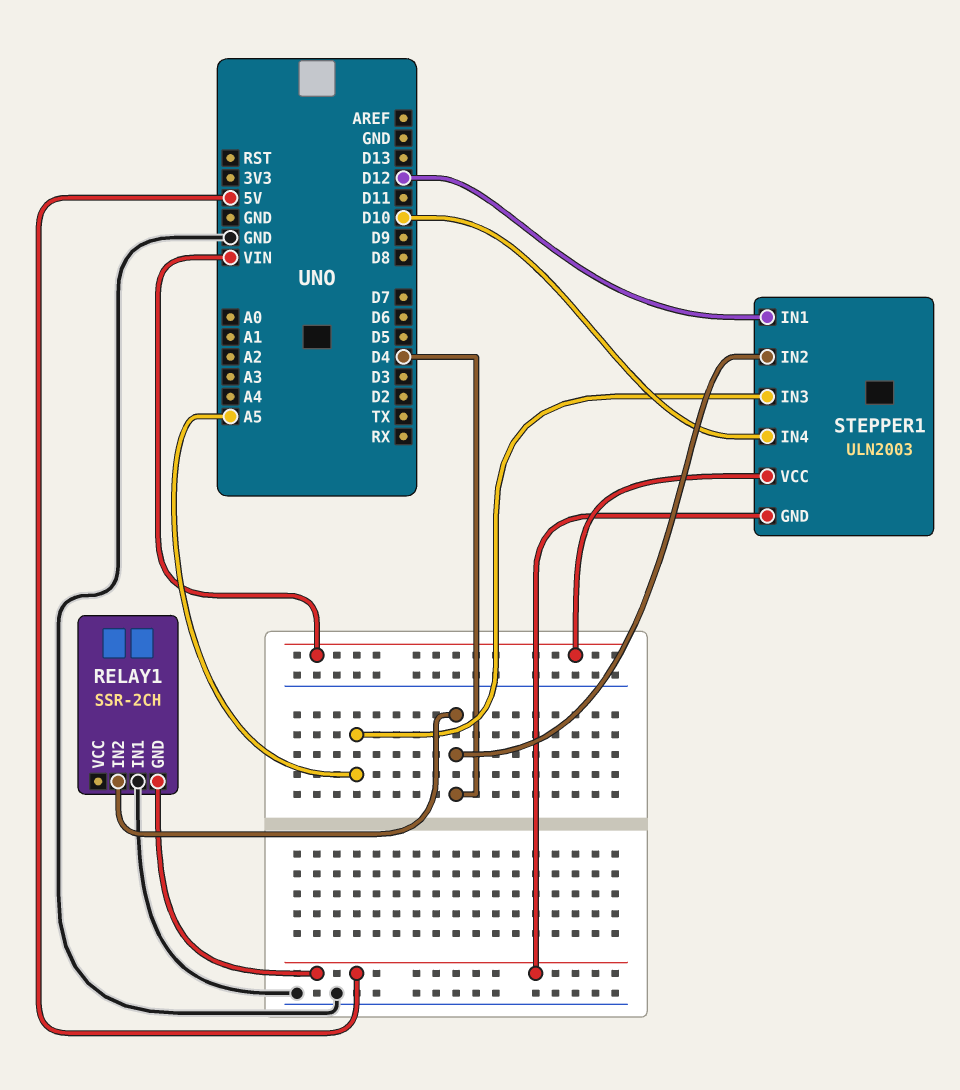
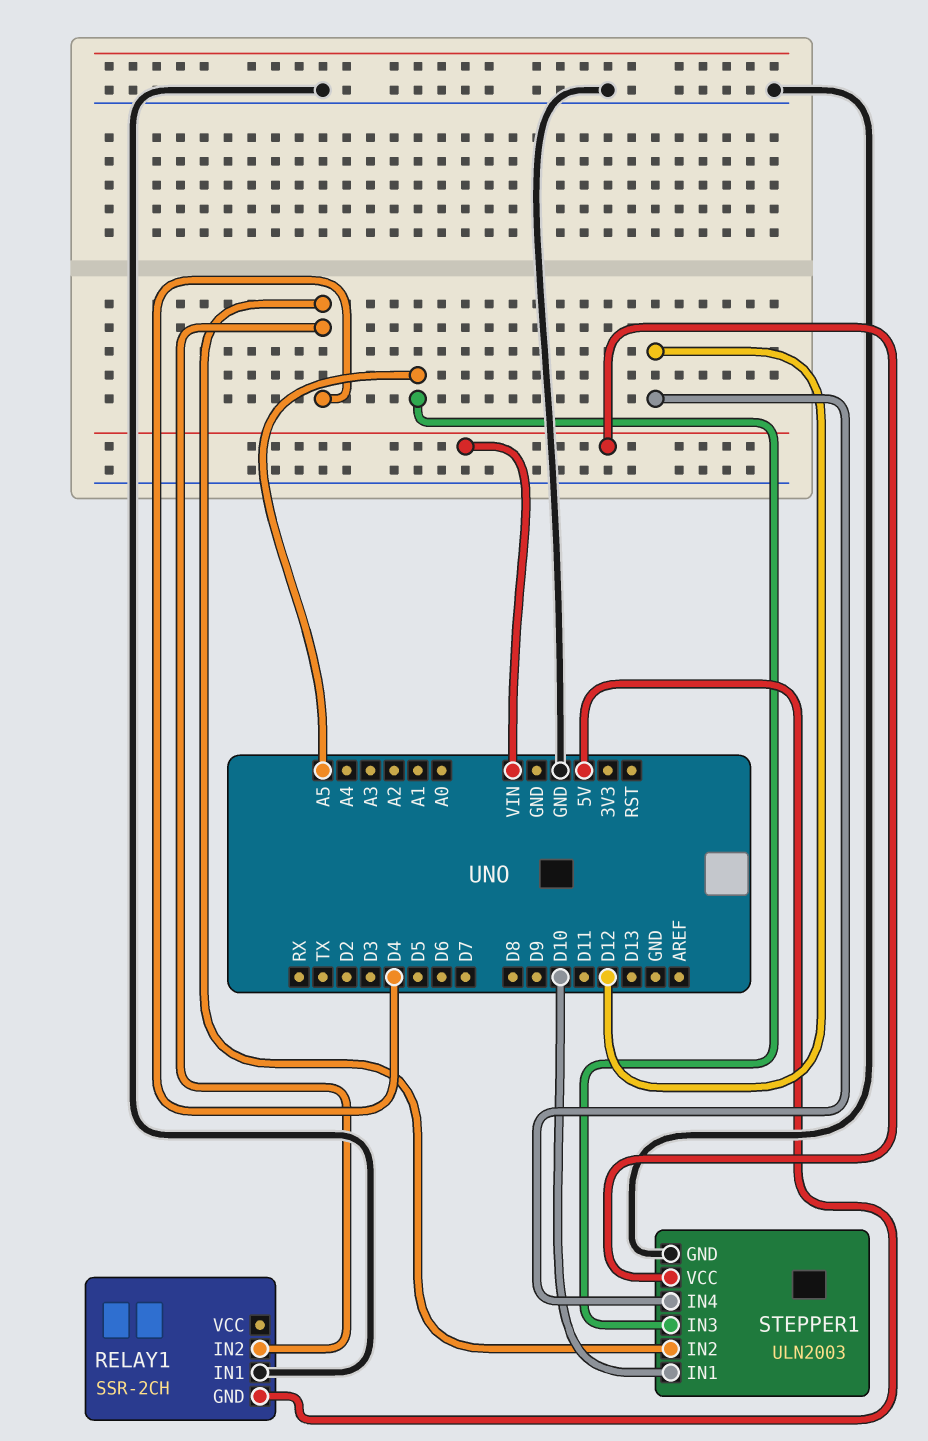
STEPPER1 pin GND: 5V -> GND
STEPPER1 pin IN1: D12 -> D10
STEPPER1 pin IN4: D10 -> D12

